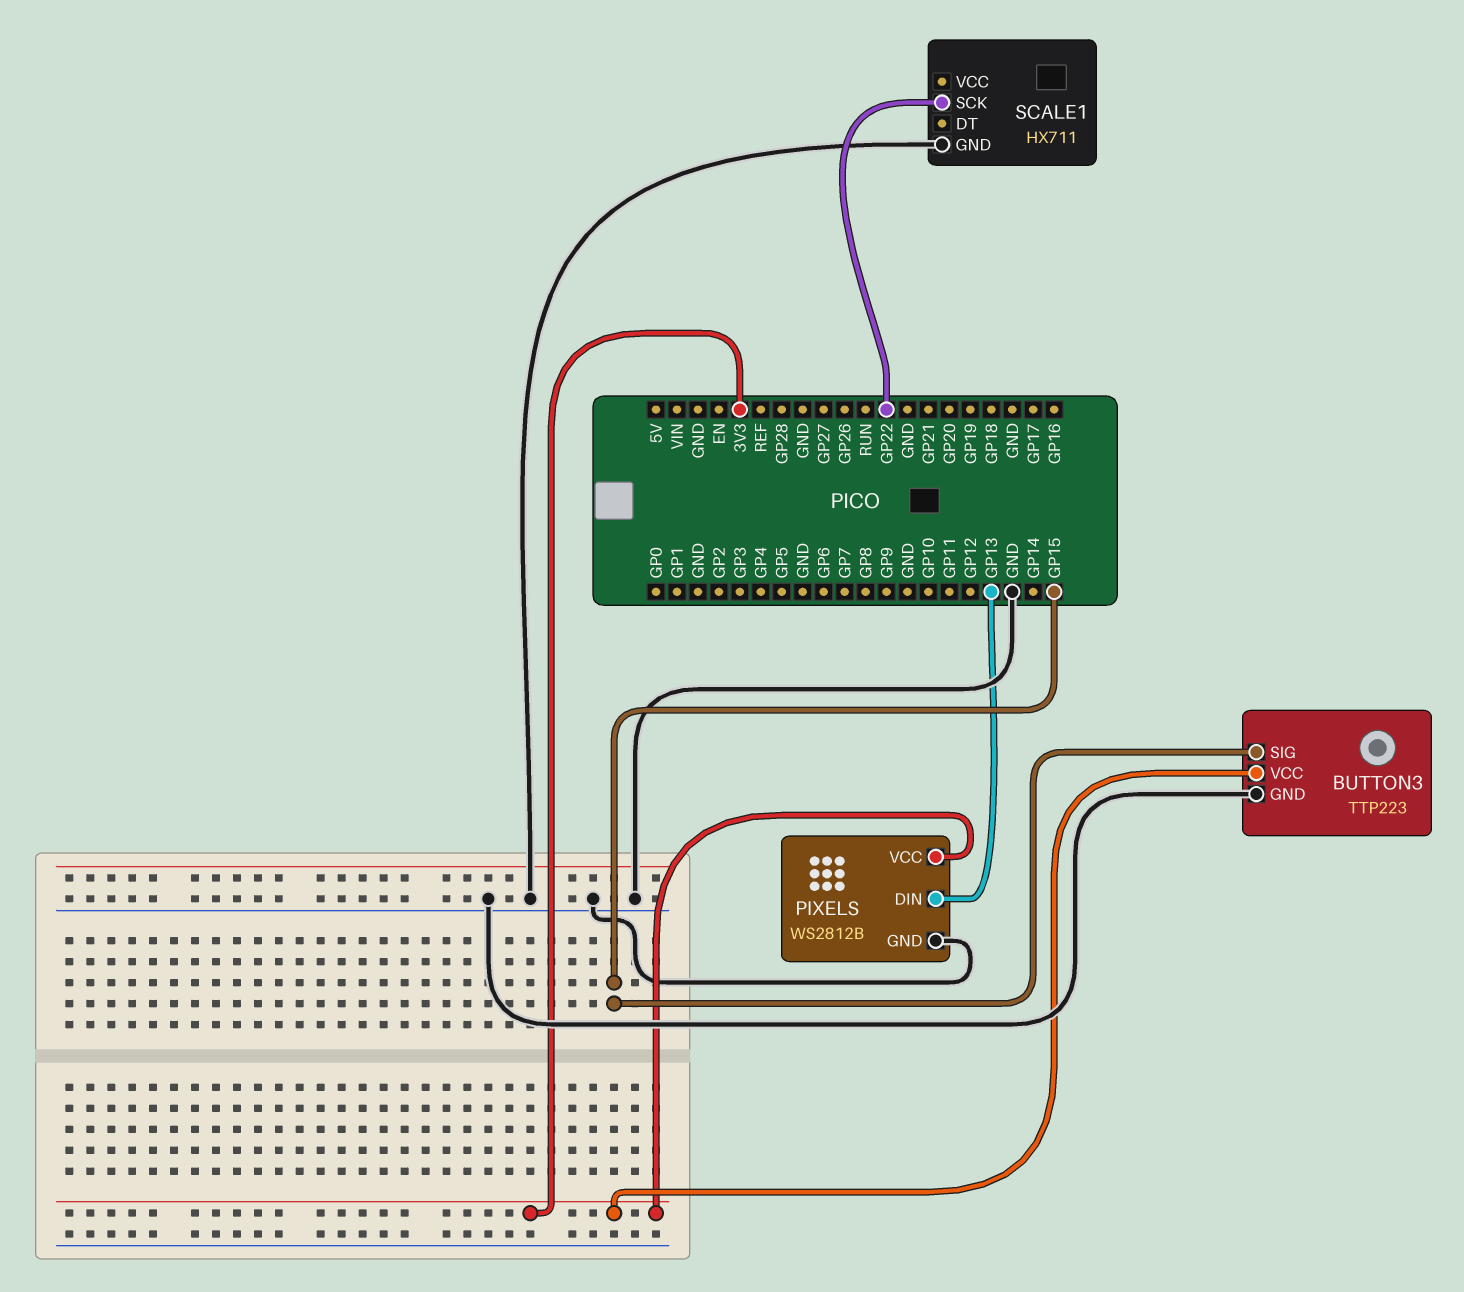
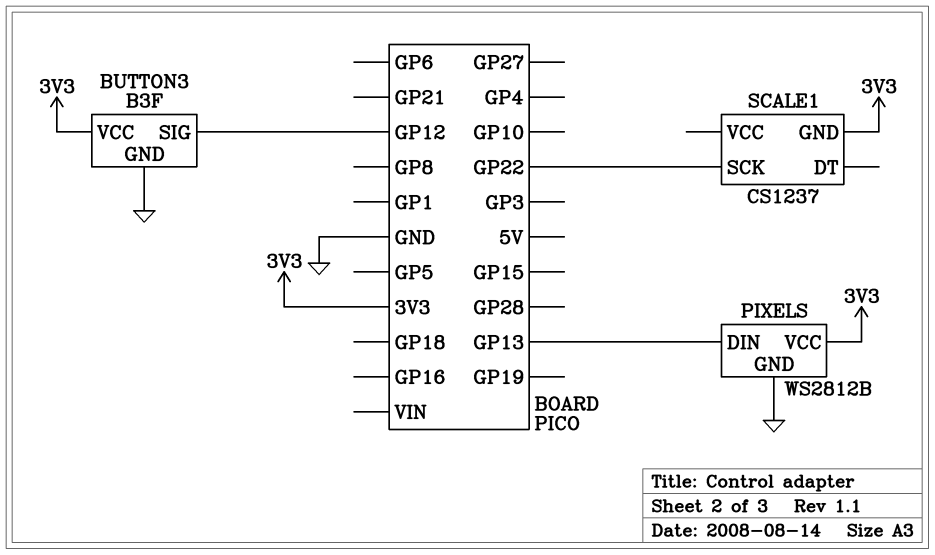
BUTTON3: TTP223 -> B3F
BUTTON3 pin SIG: GP15 -> GP12
SCALE1: HX711 -> CS1237
SCALE1 pin GND: GND -> 3V3

